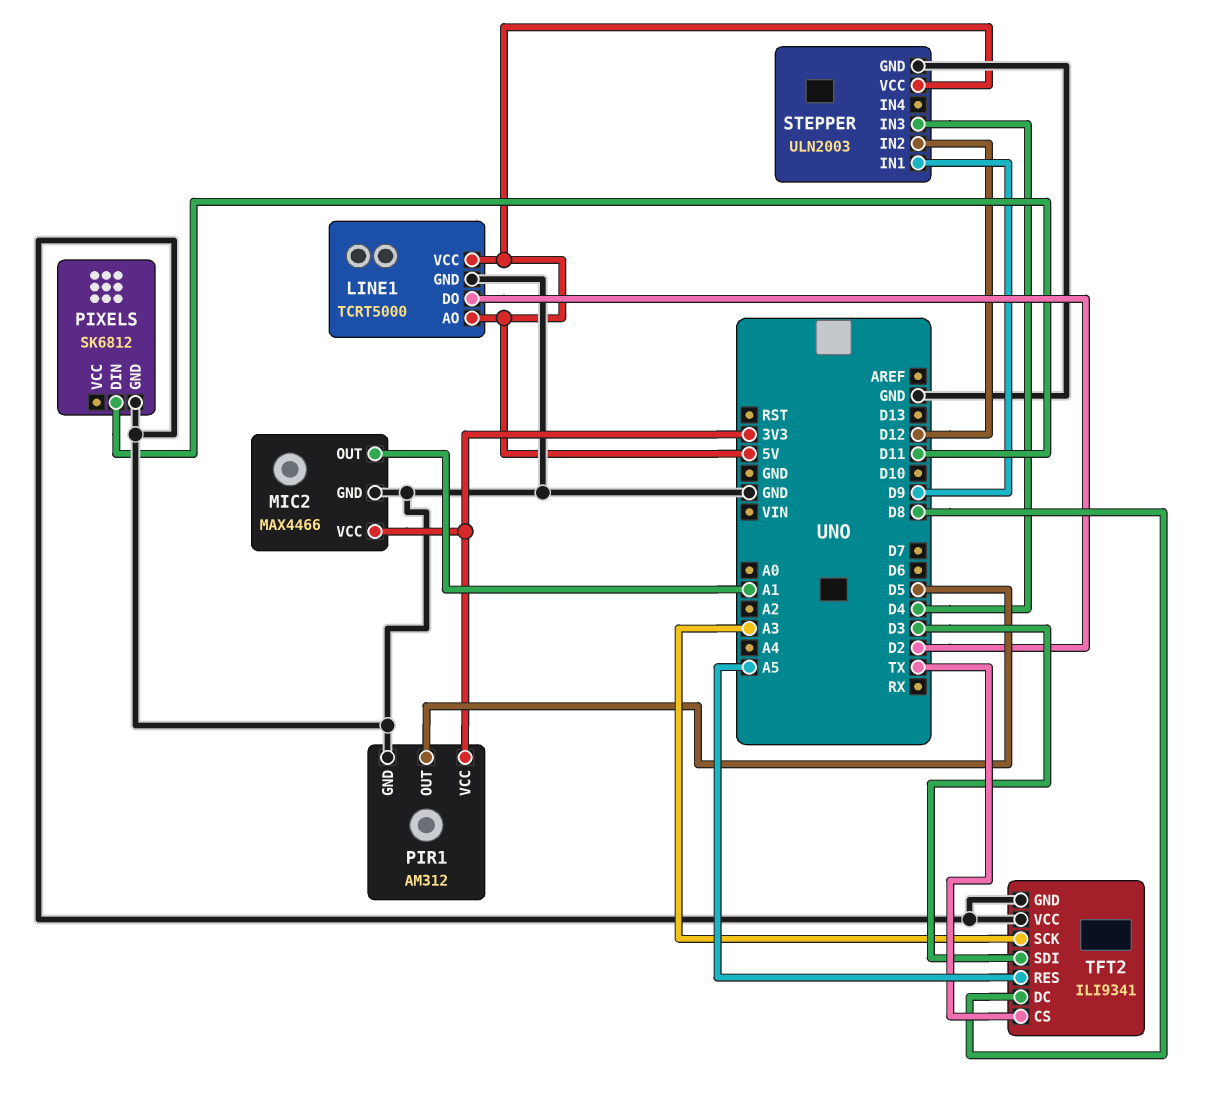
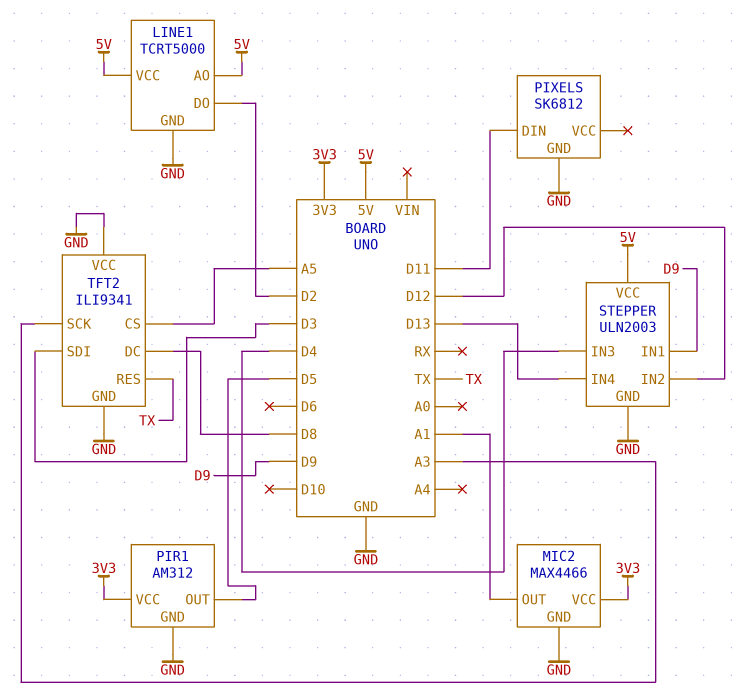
STEPPER pin IN4: none -> D13
TFT2 pin CS: TX -> A5
TFT2 pin RES: A5 -> TX

